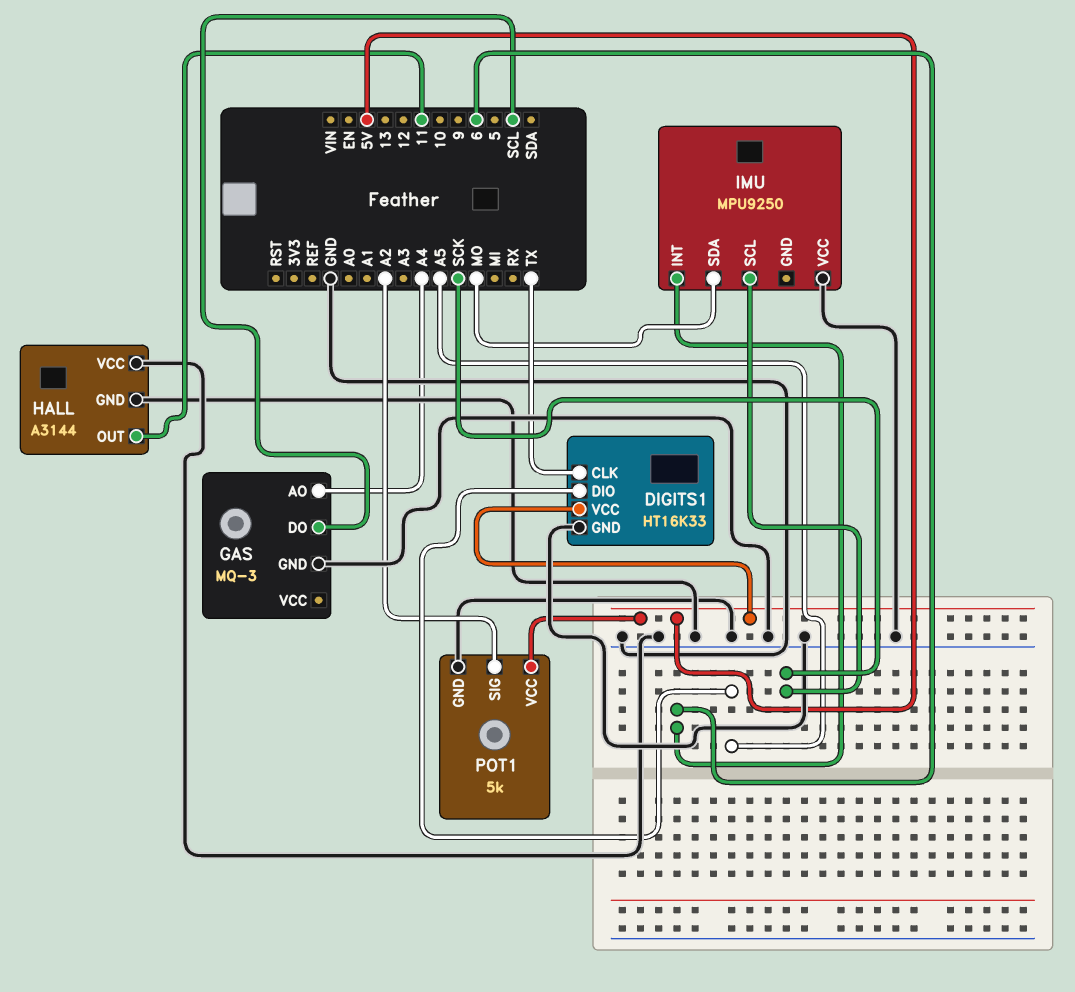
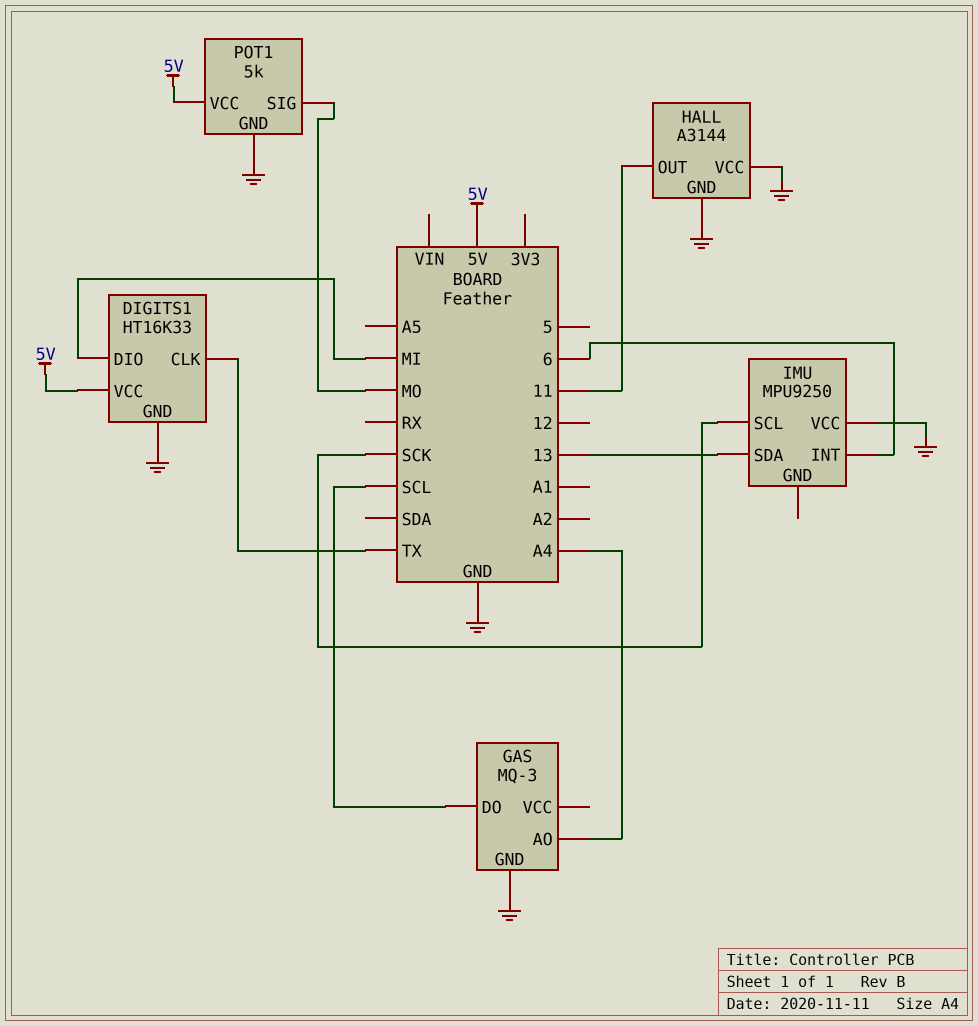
DIGITS1 pin DIO: A5 -> MI
IMU pin SDA: MO -> 13
POT1 pin SIG: A2 -> MO

